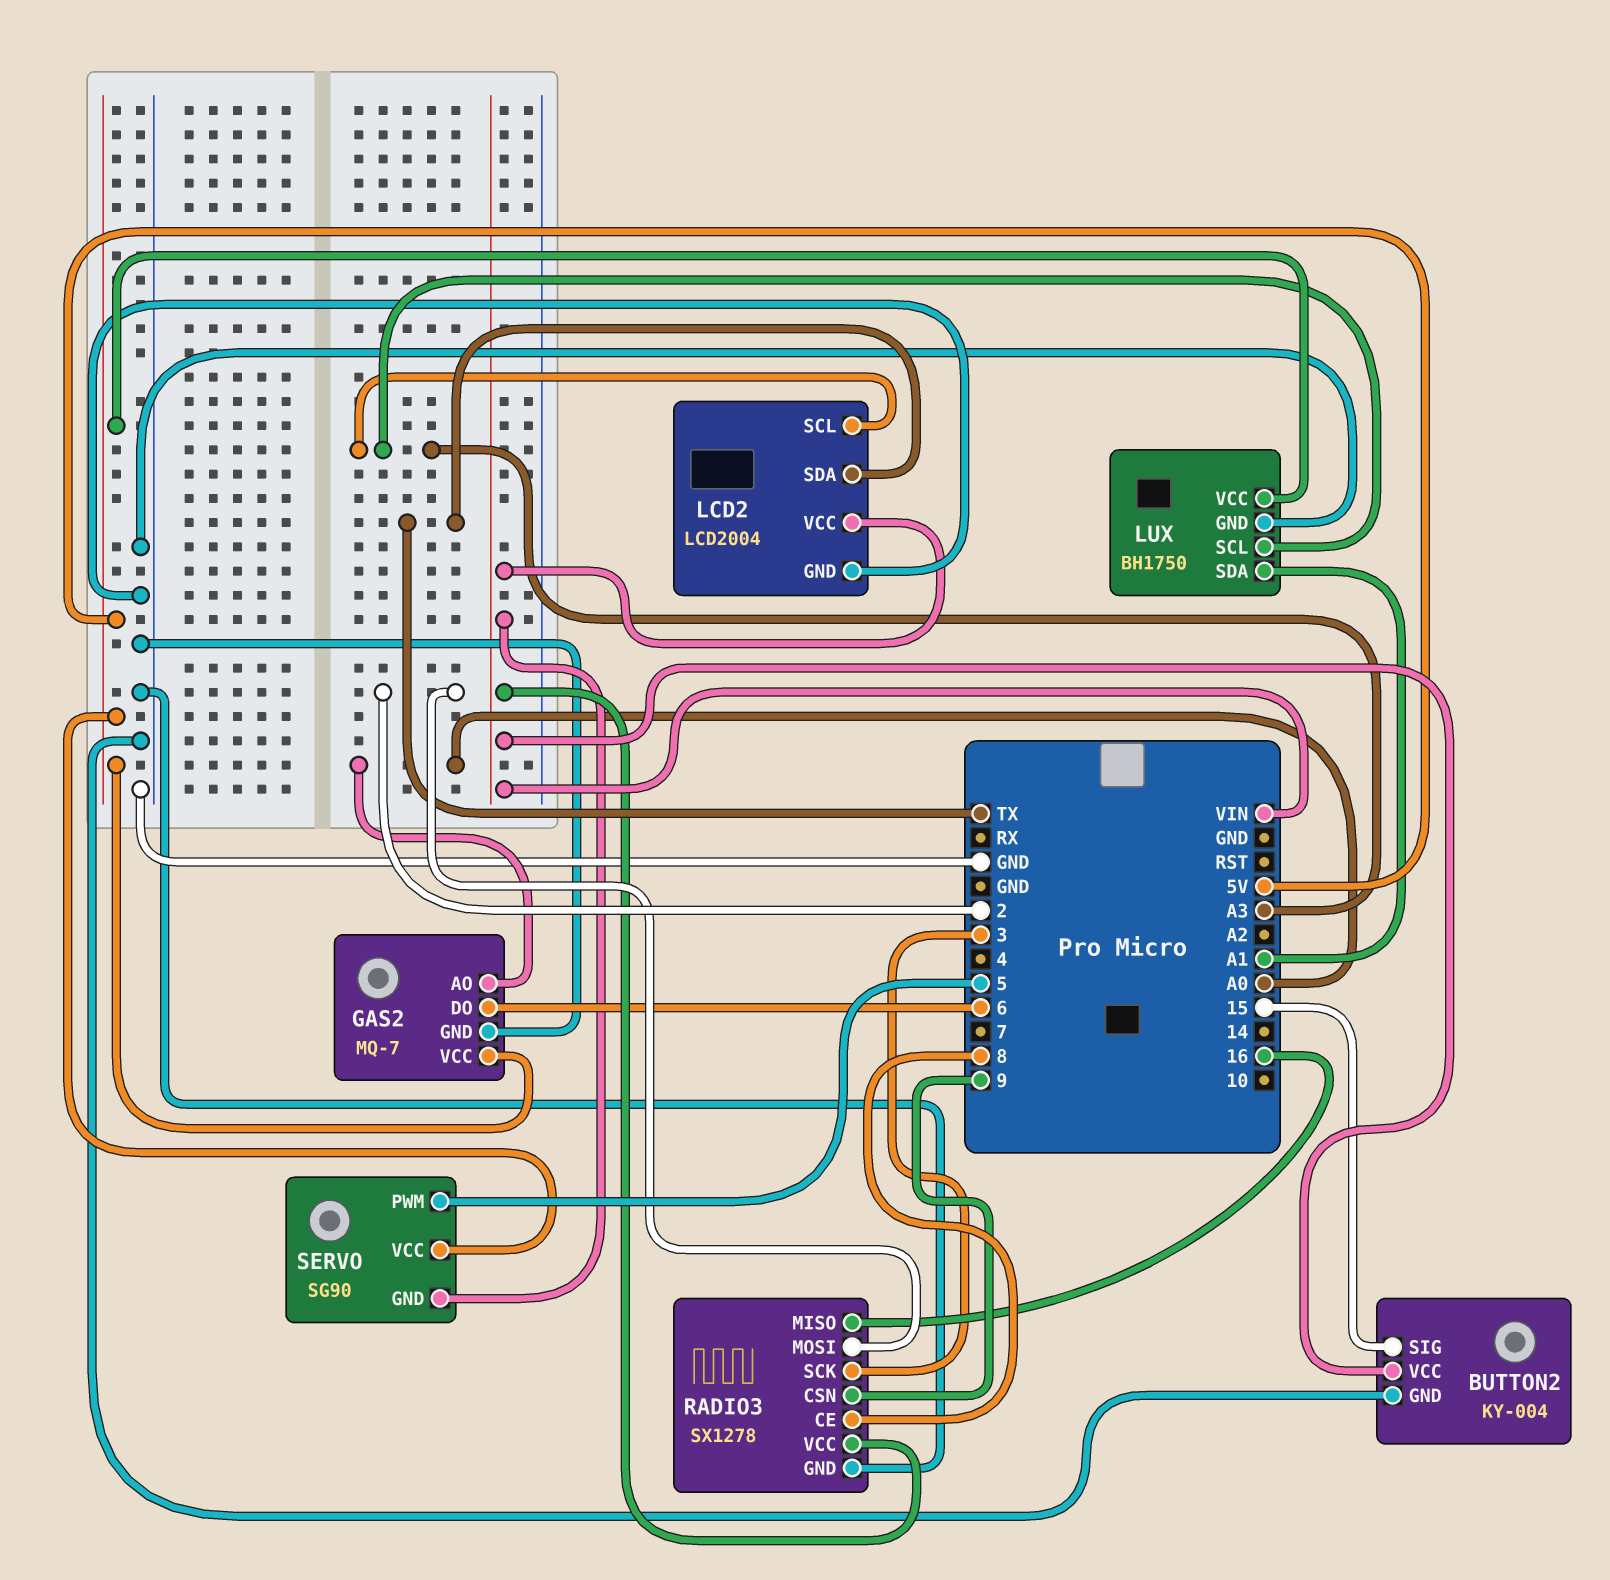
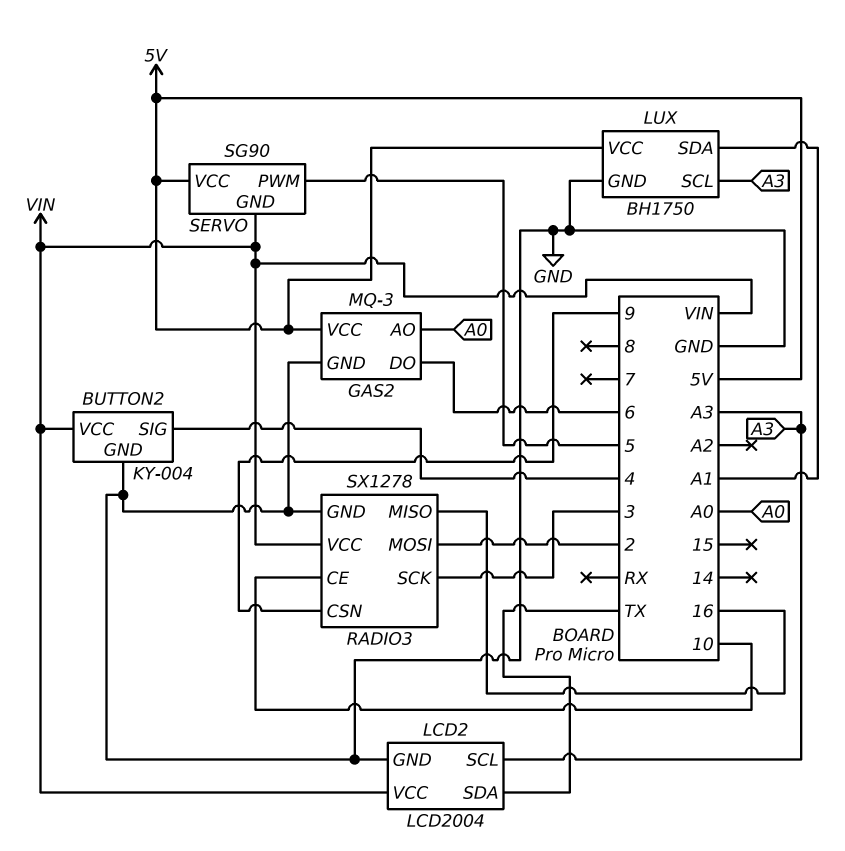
BUTTON2 pin SIG: 15 -> 4
GAS2: MQ-7 -> MQ-3
RADIO3 pin CE: 8 -> 10

